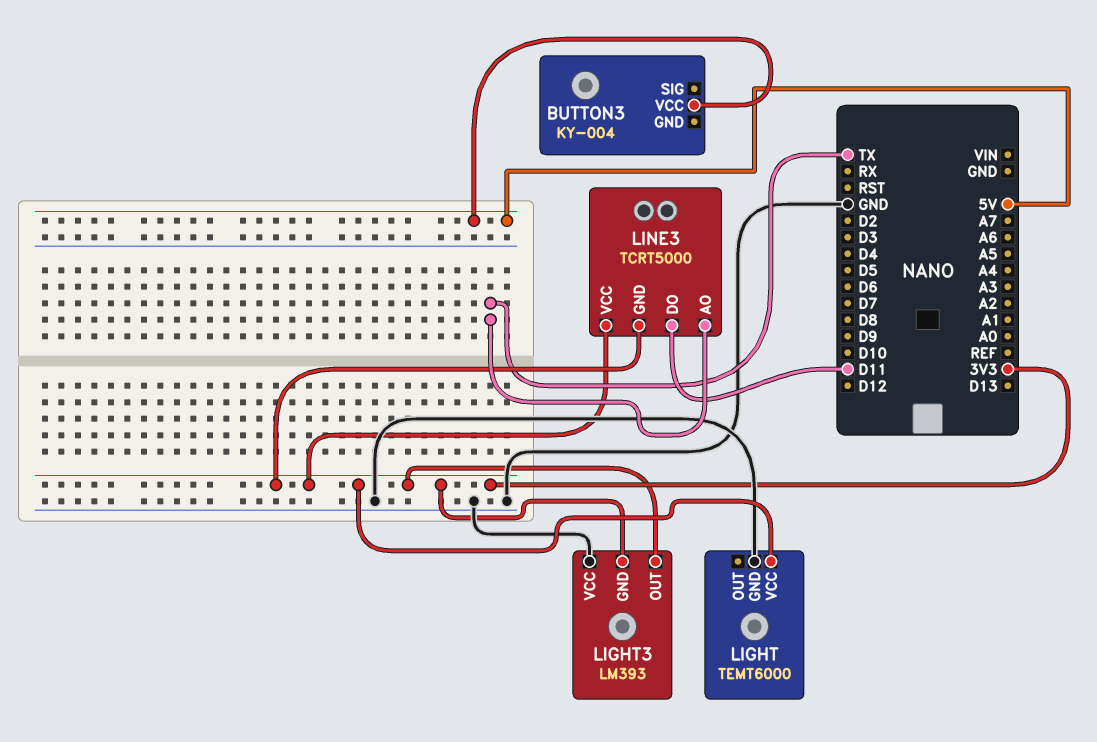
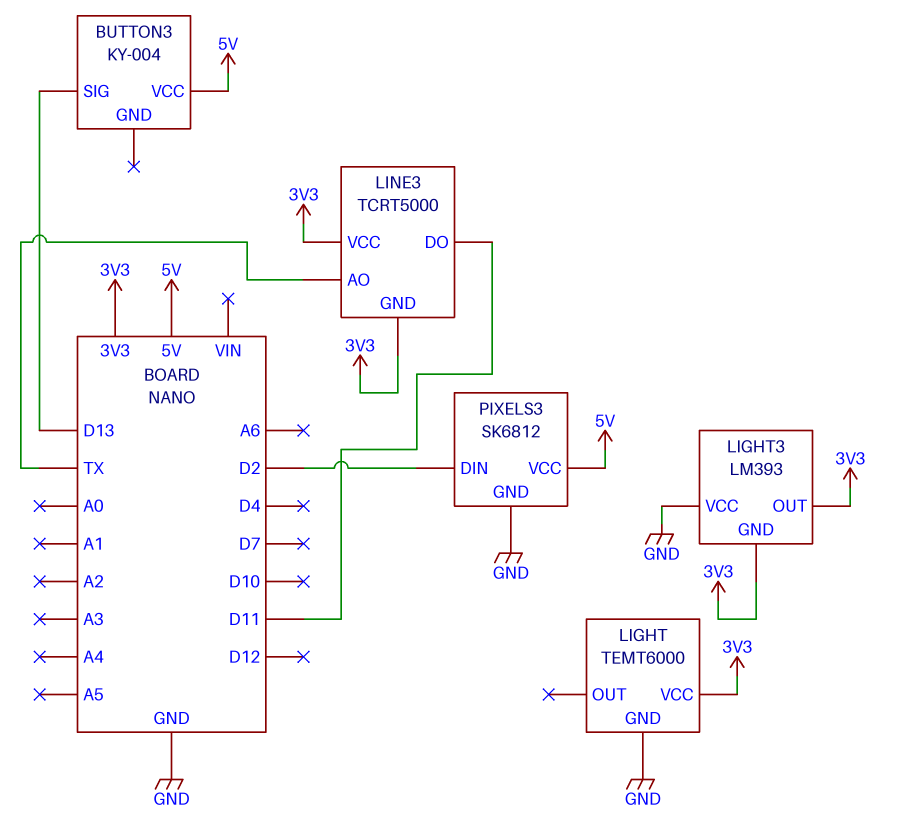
BUTTON3 pin SIG: none -> D13
PIXELS3: none -> SK6812
PIXELS3 pin DIN: none -> D2
PIXELS3 pin GND: none -> GND
PIXELS3 pin VCC: none -> 5V

